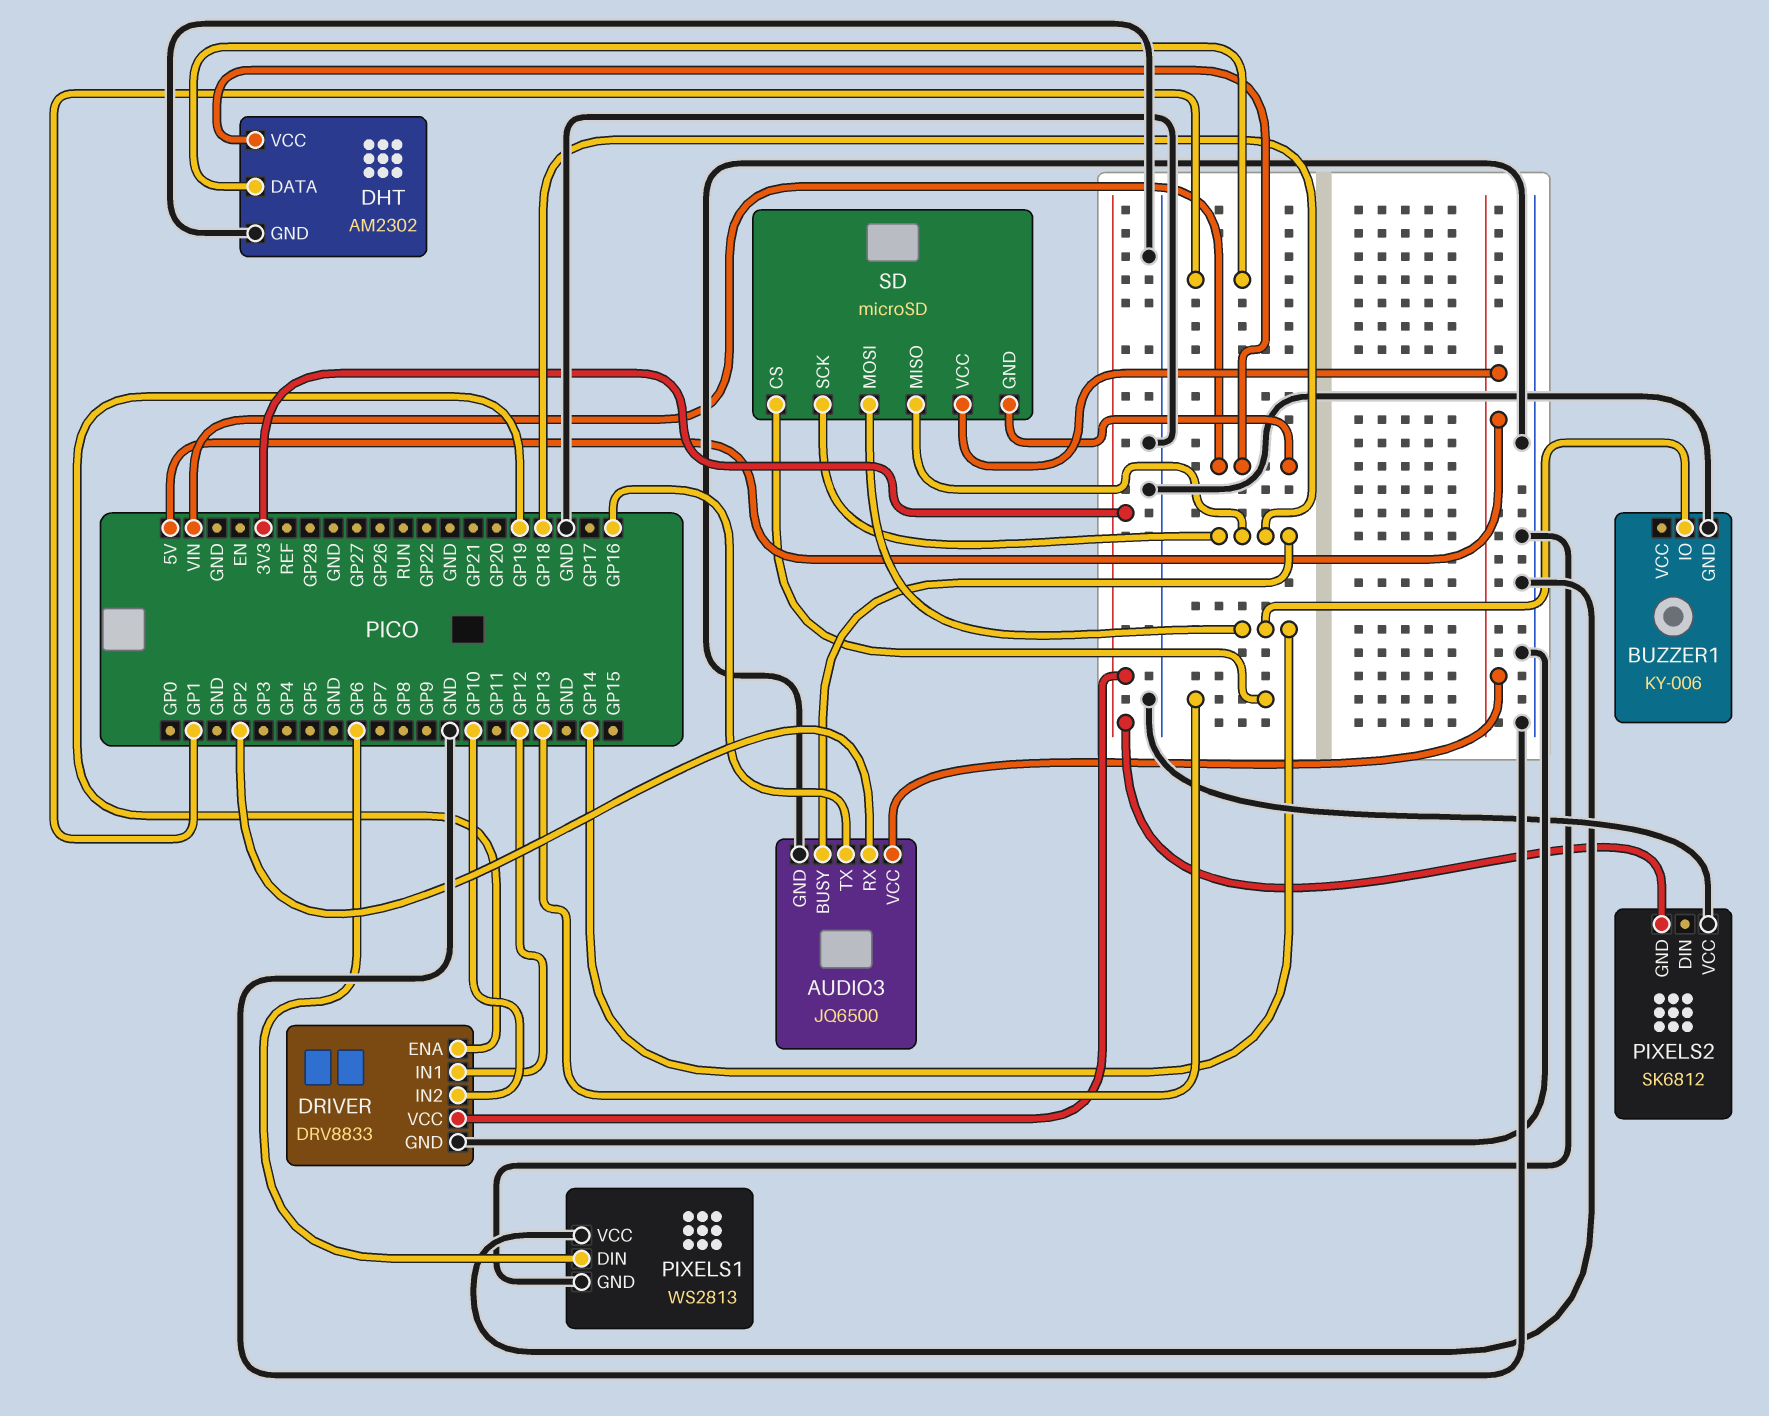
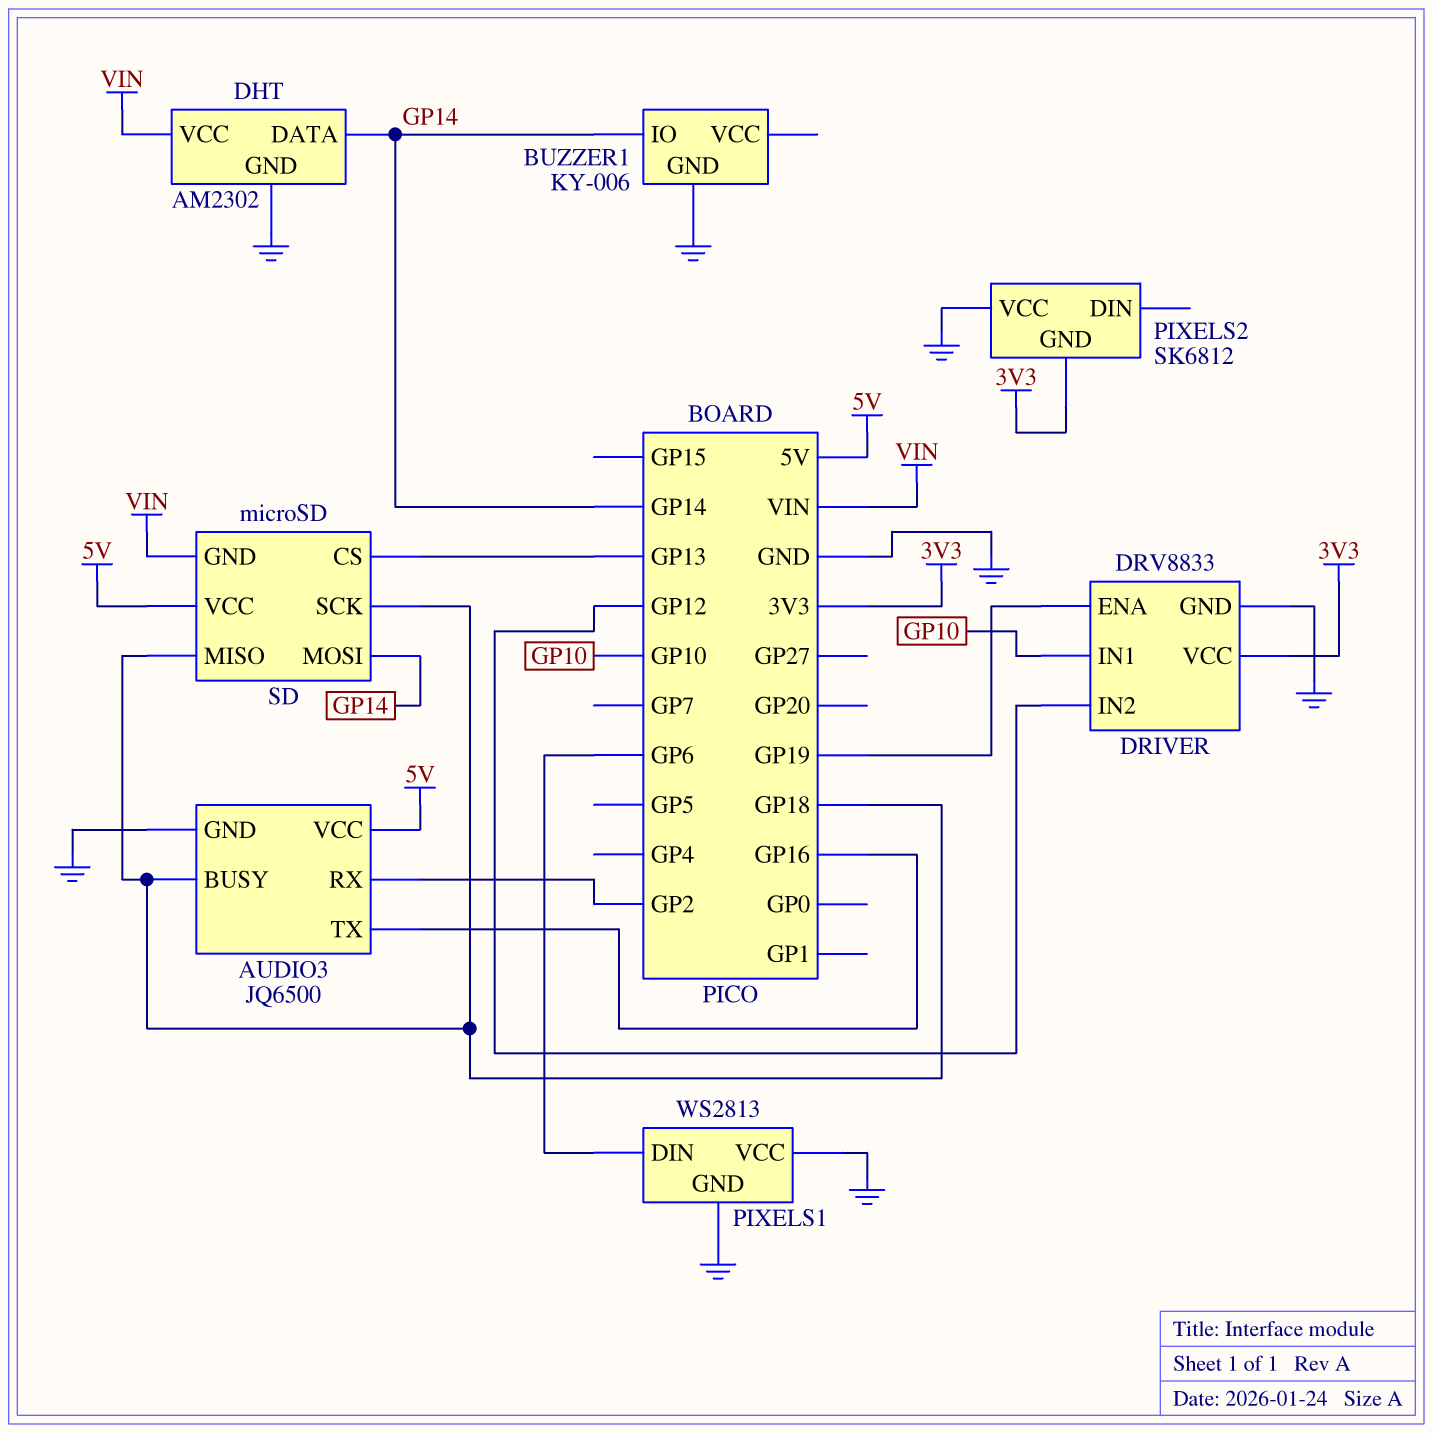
DHT pin DATA: GP1 -> GP14
DRIVER pin IN1: GP12 -> GP10
DRIVER pin IN2: GP10 -> GP12

